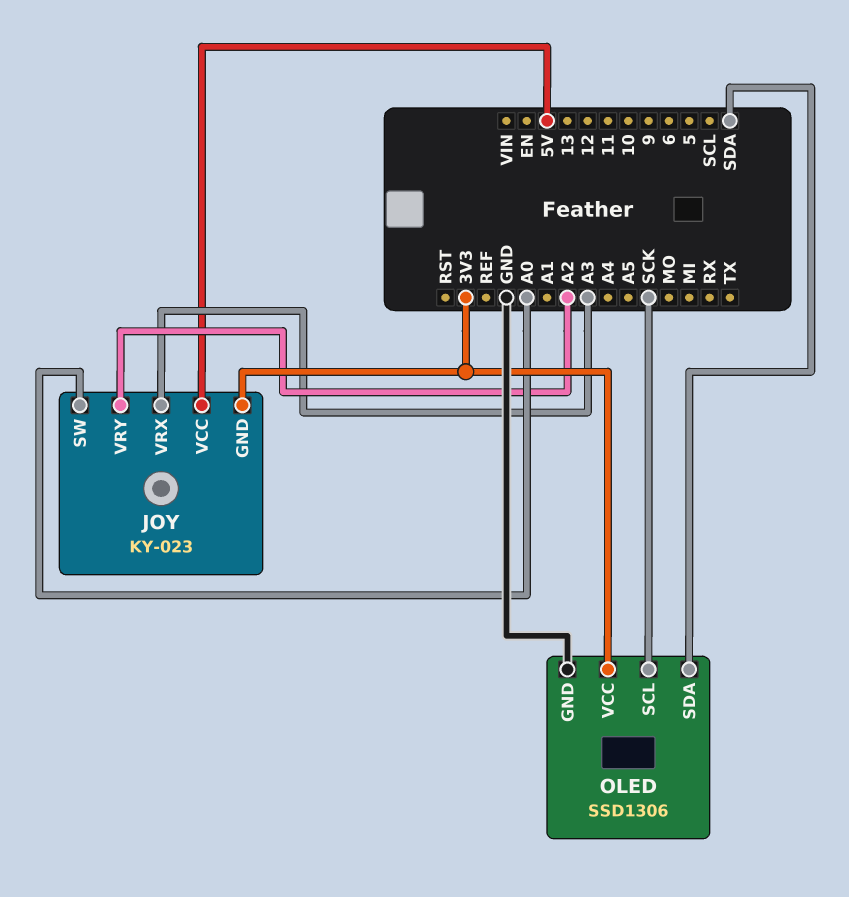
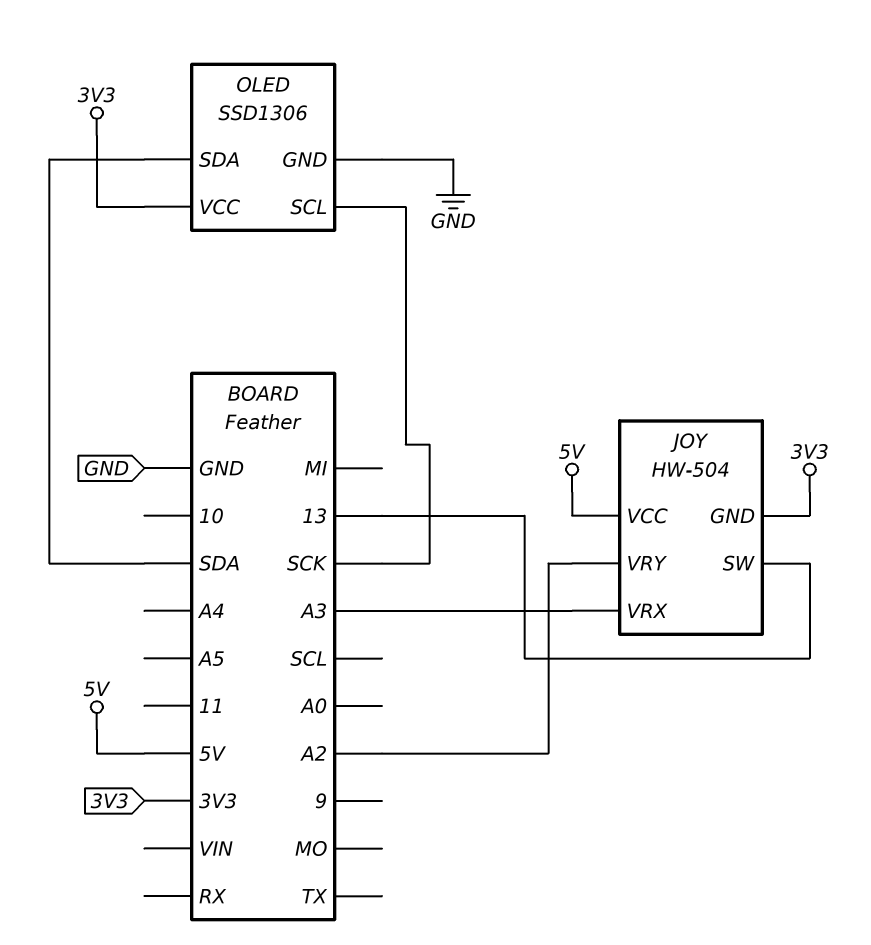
JOY: KY-023 -> HW-504
JOY pin SW: A0 -> 13

